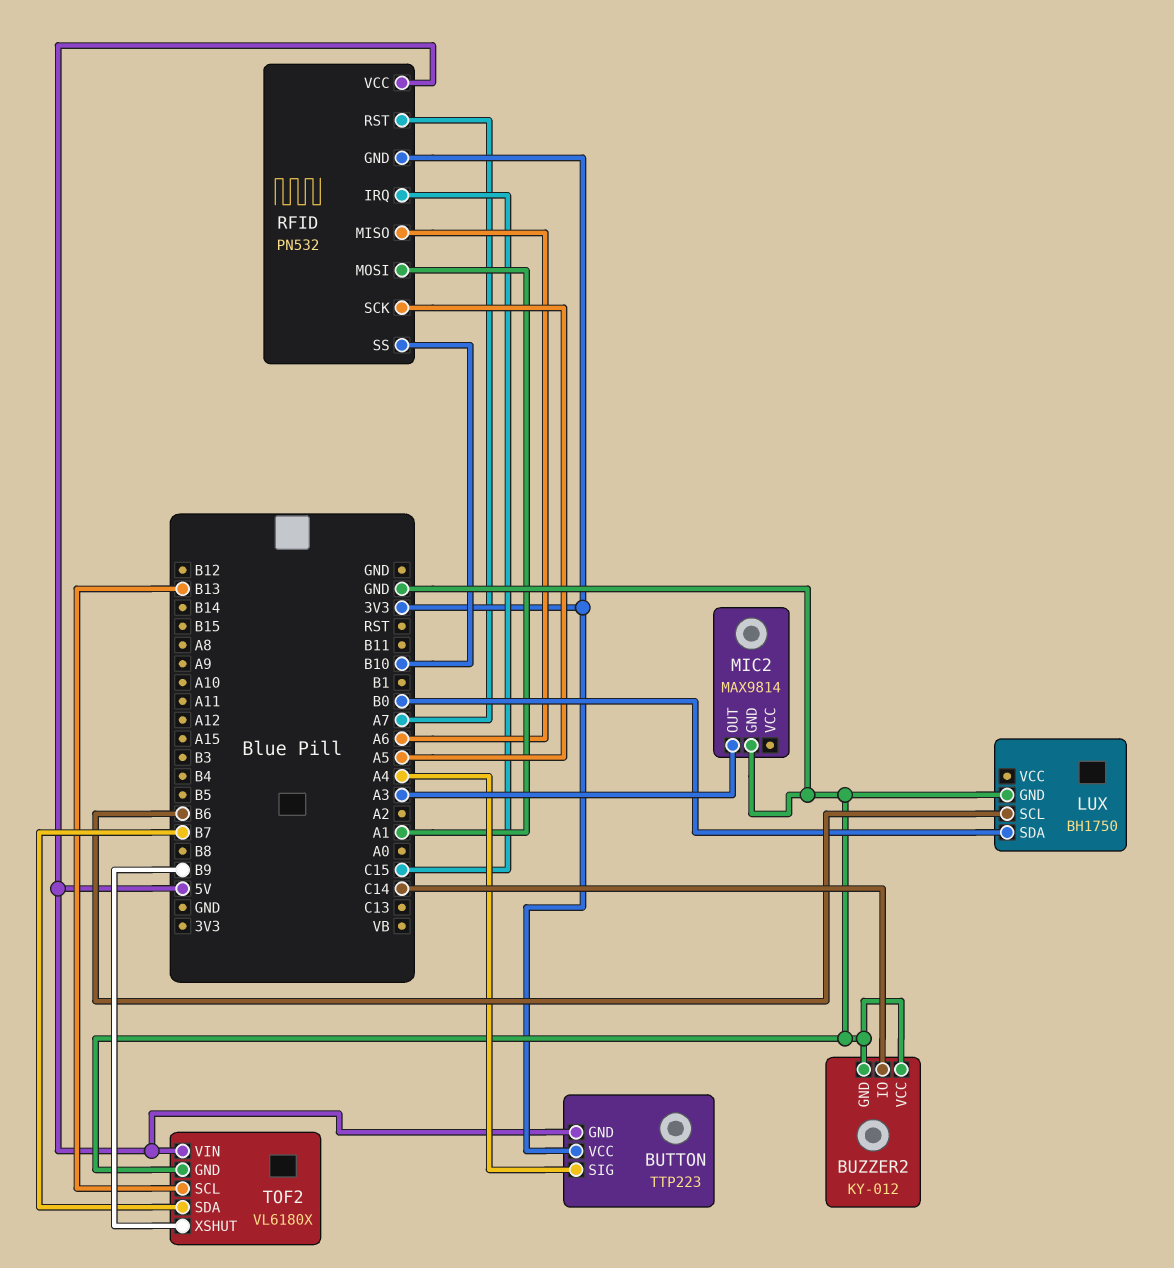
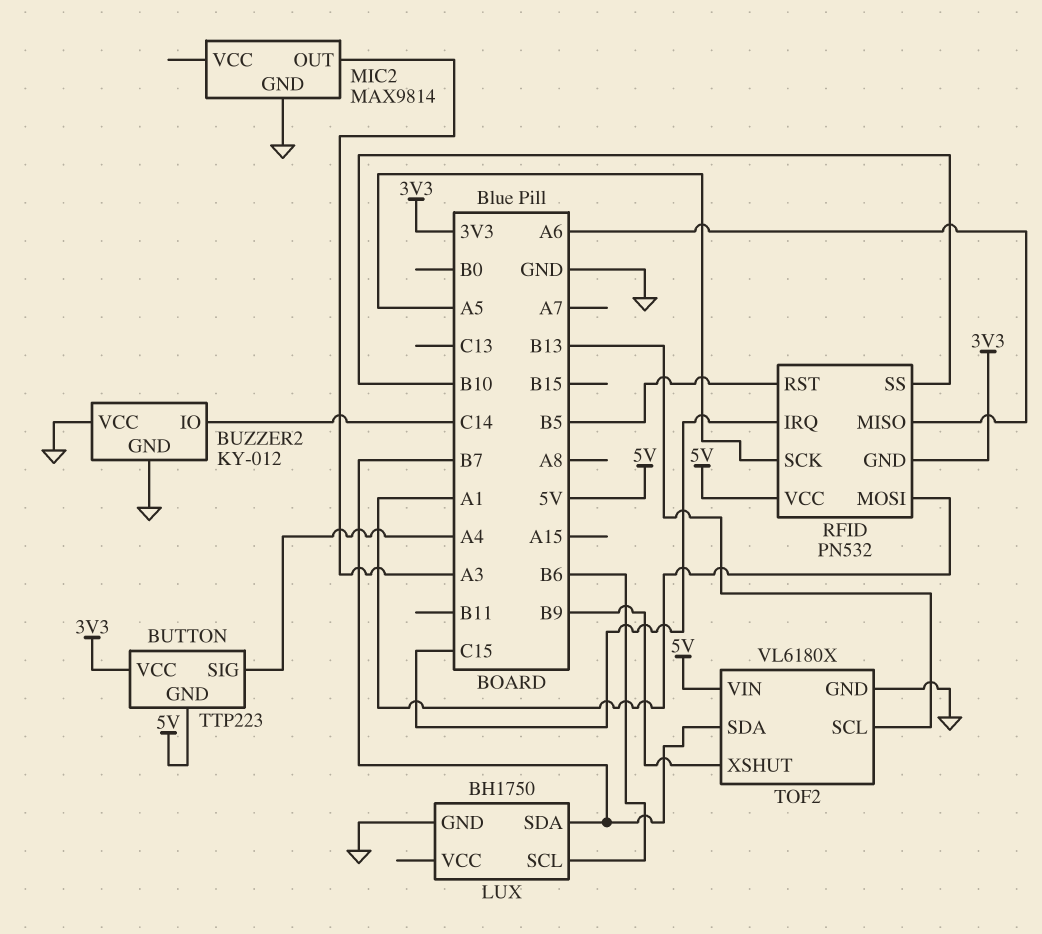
LUX pin SDA: B0 -> B7
RFID pin RST: A7 -> B5

